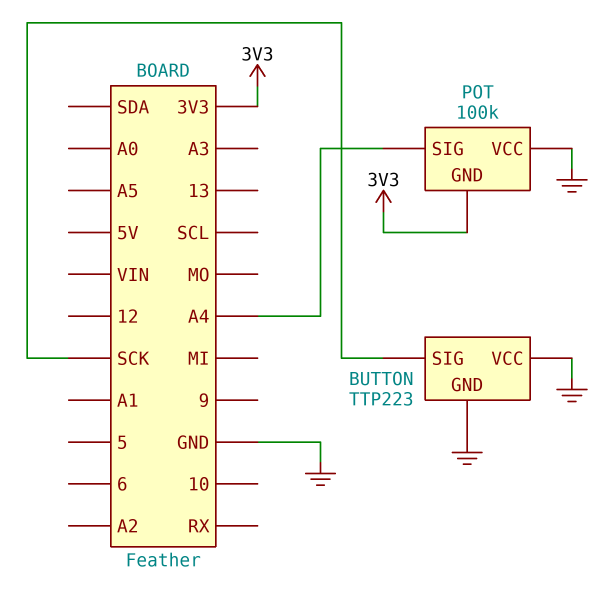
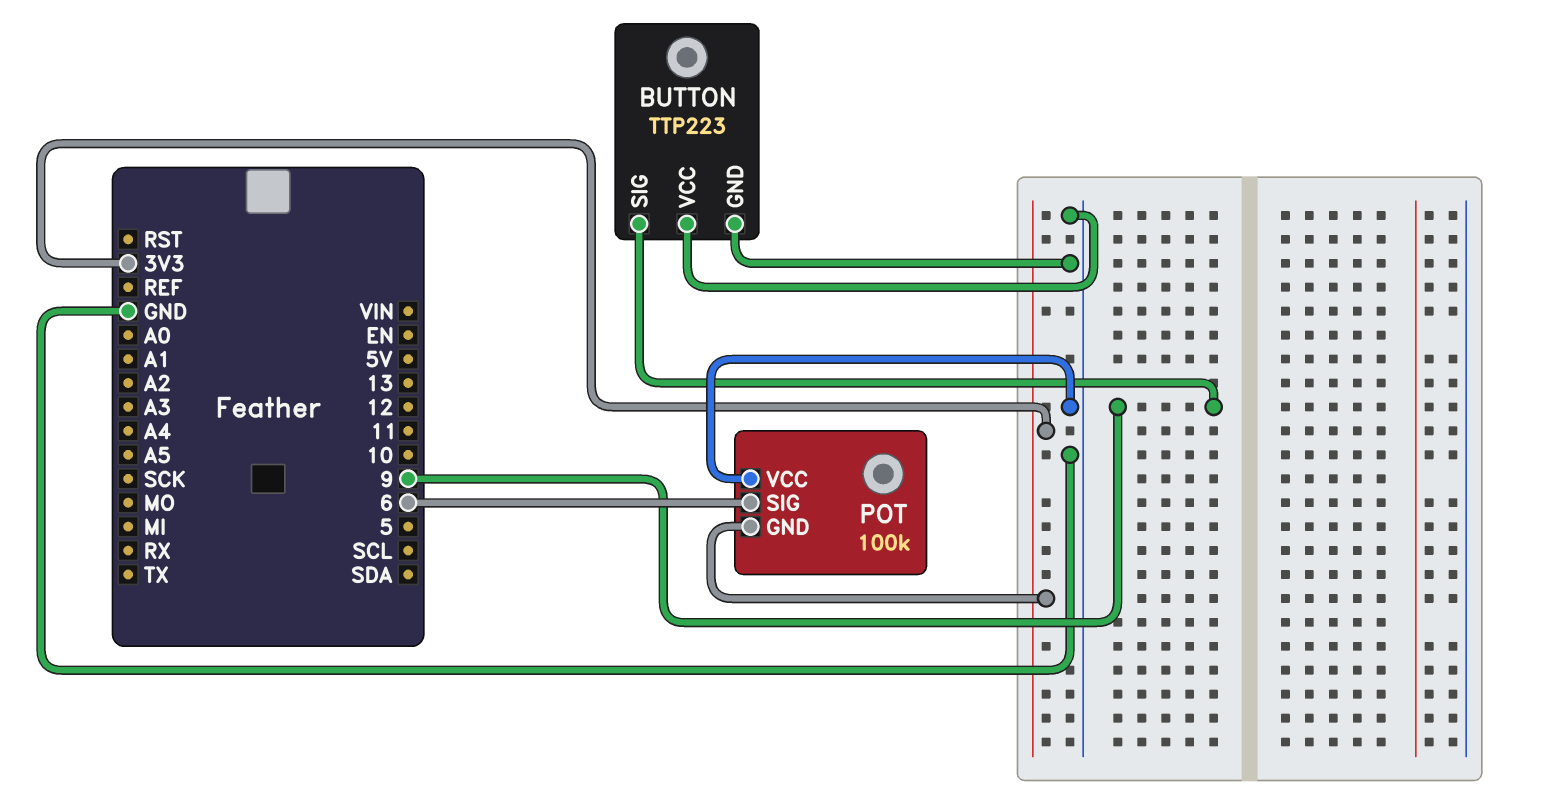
BUTTON pin SIG: SCK -> 9
POT pin SIG: A4 -> 6

